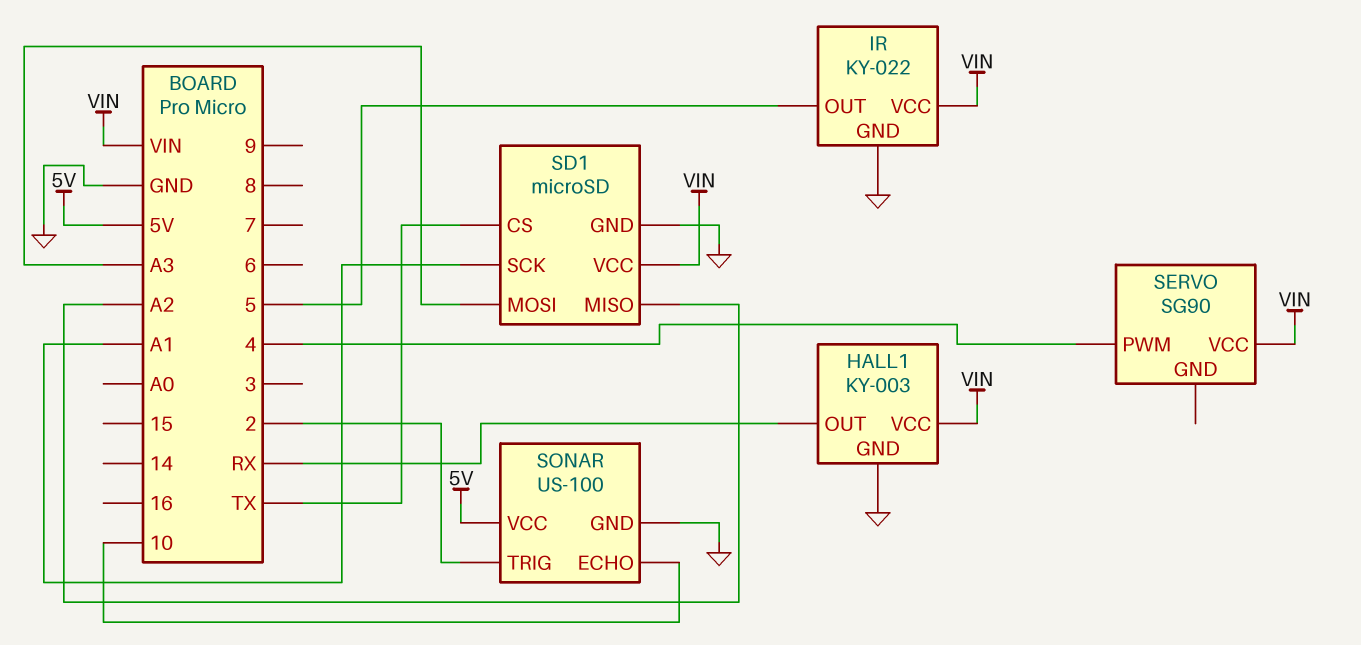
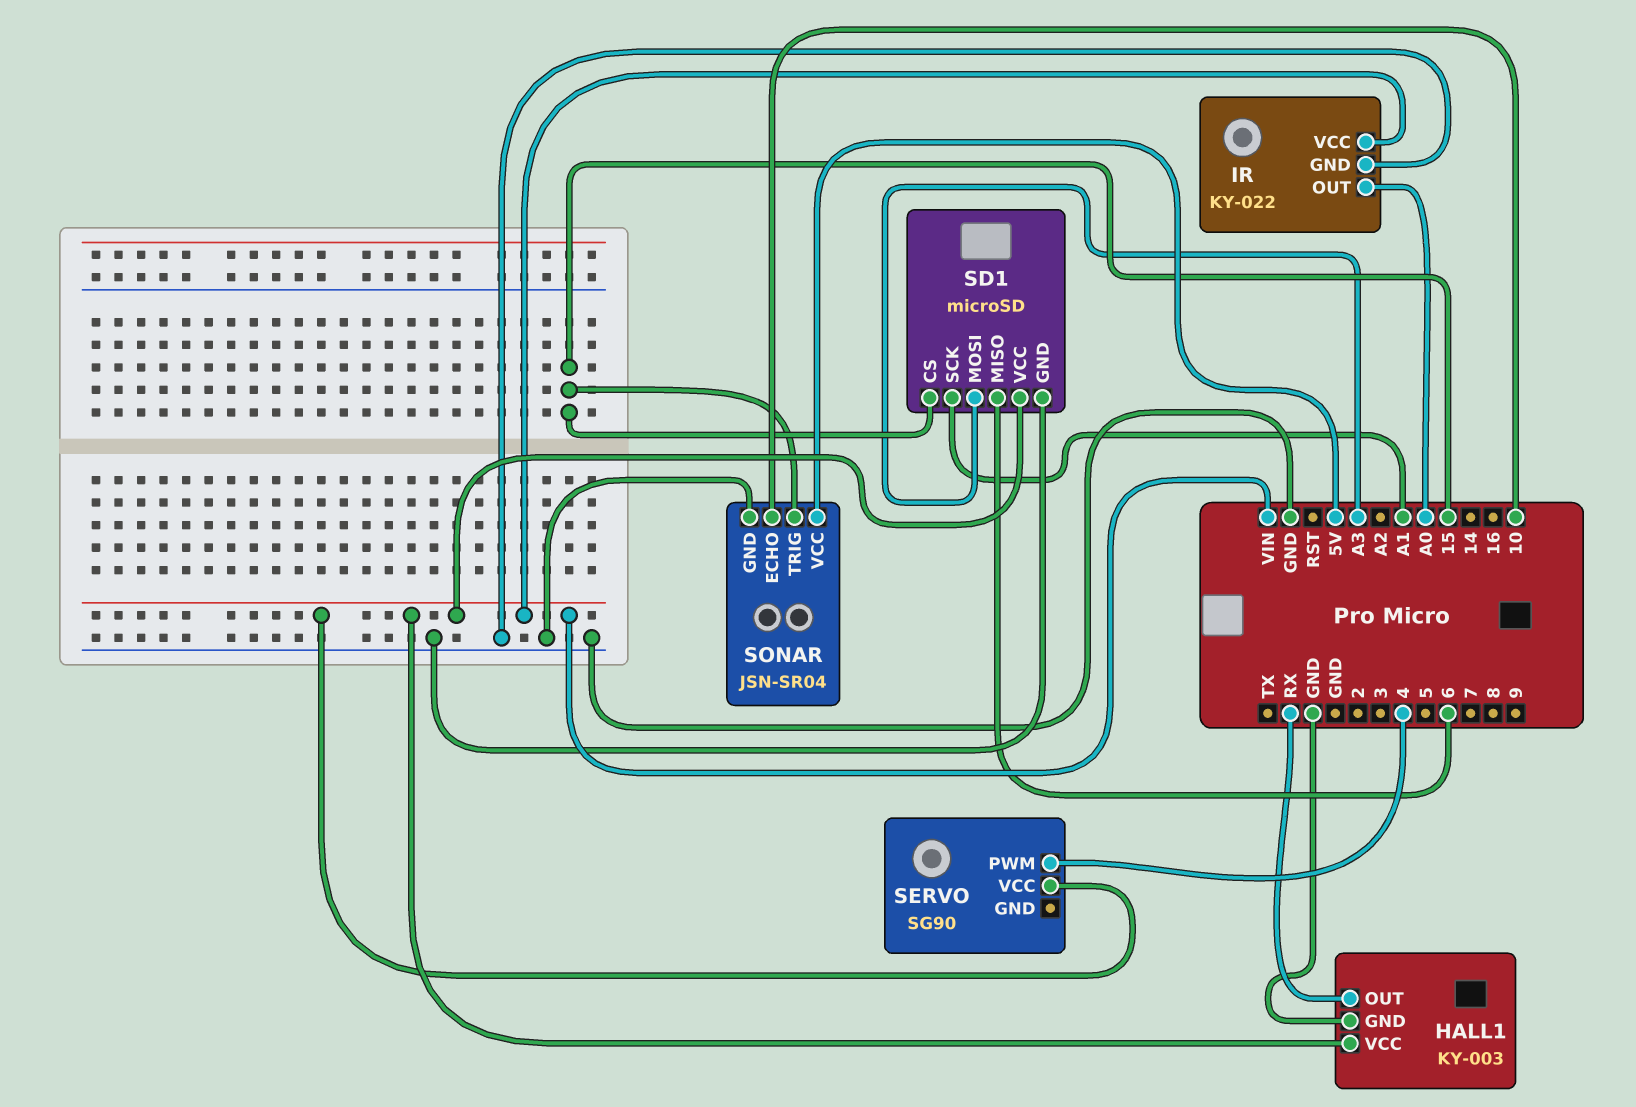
IR pin OUT: 5 -> A0
SD1 pin CS: TX -> 15
SD1 pin MISO: A2 -> 6
SONAR: US-100 -> JSN-SR04
SONAR pin TRIG: 2 -> 15

